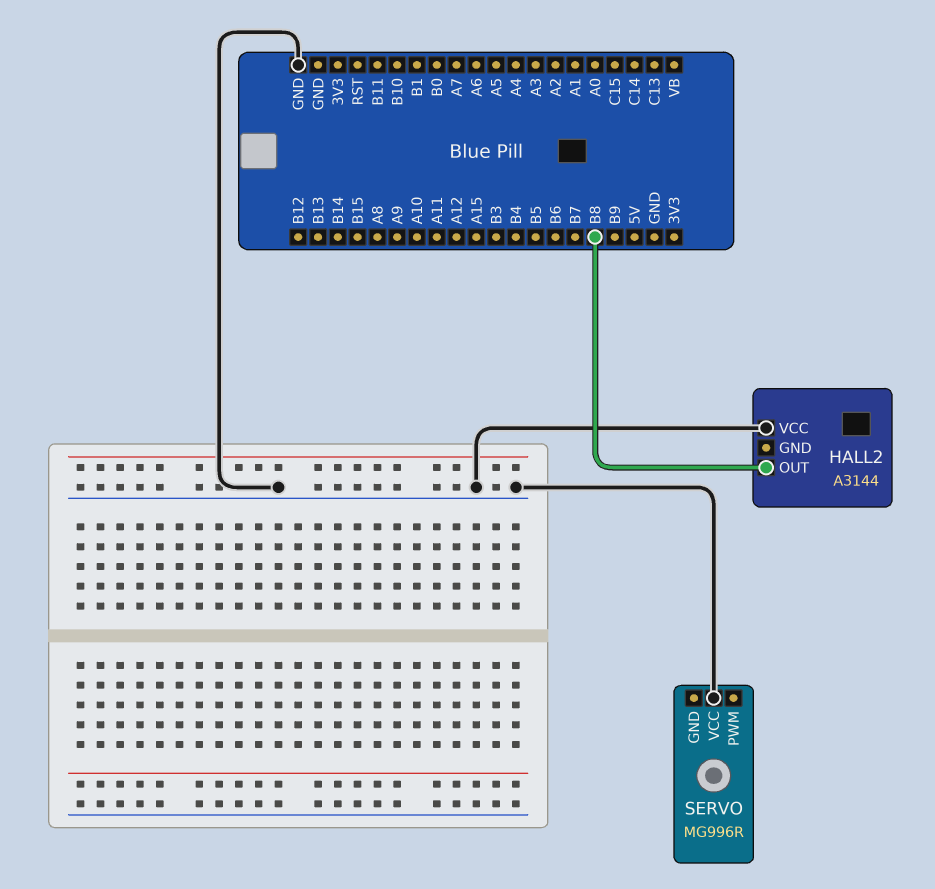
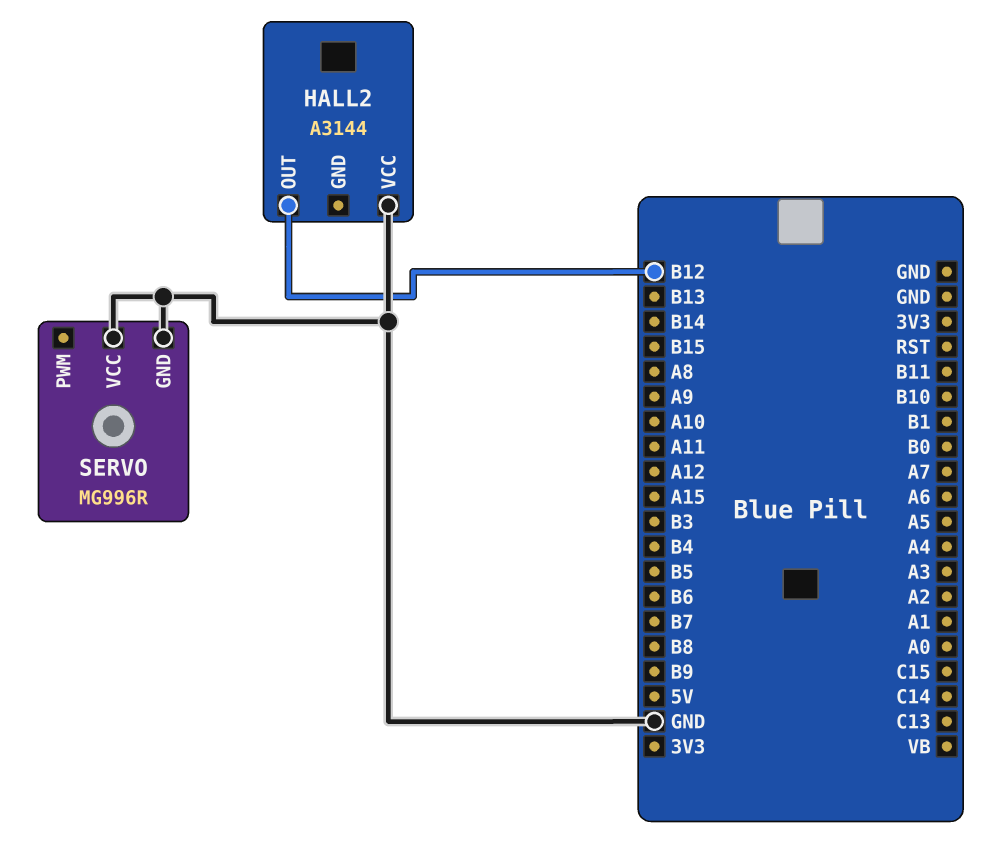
HALL2 pin OUT: B8 -> B12
SERVO pin GND: none -> GND

